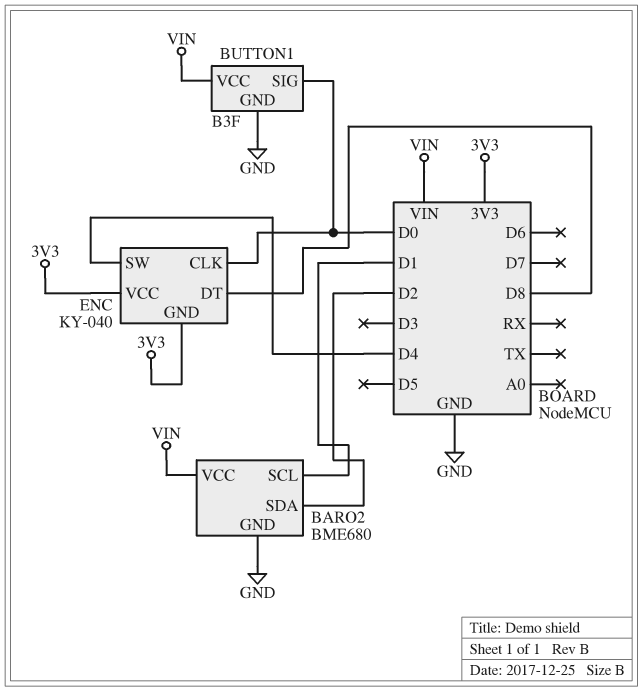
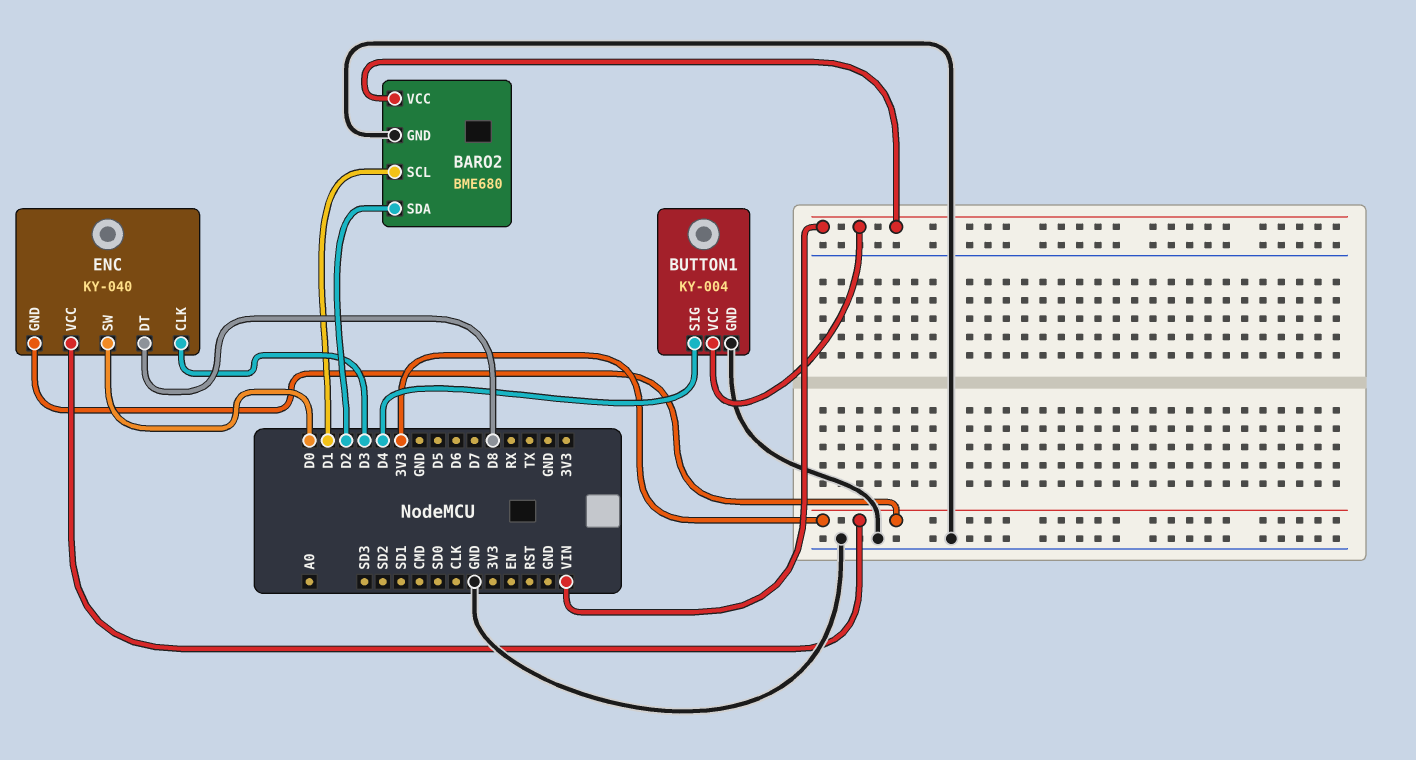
BUTTON1: B3F -> KY-004
BUTTON1 pin SIG: D0 -> D4
ENC pin CLK: D0 -> D3
ENC pin SW: D4 -> D0

